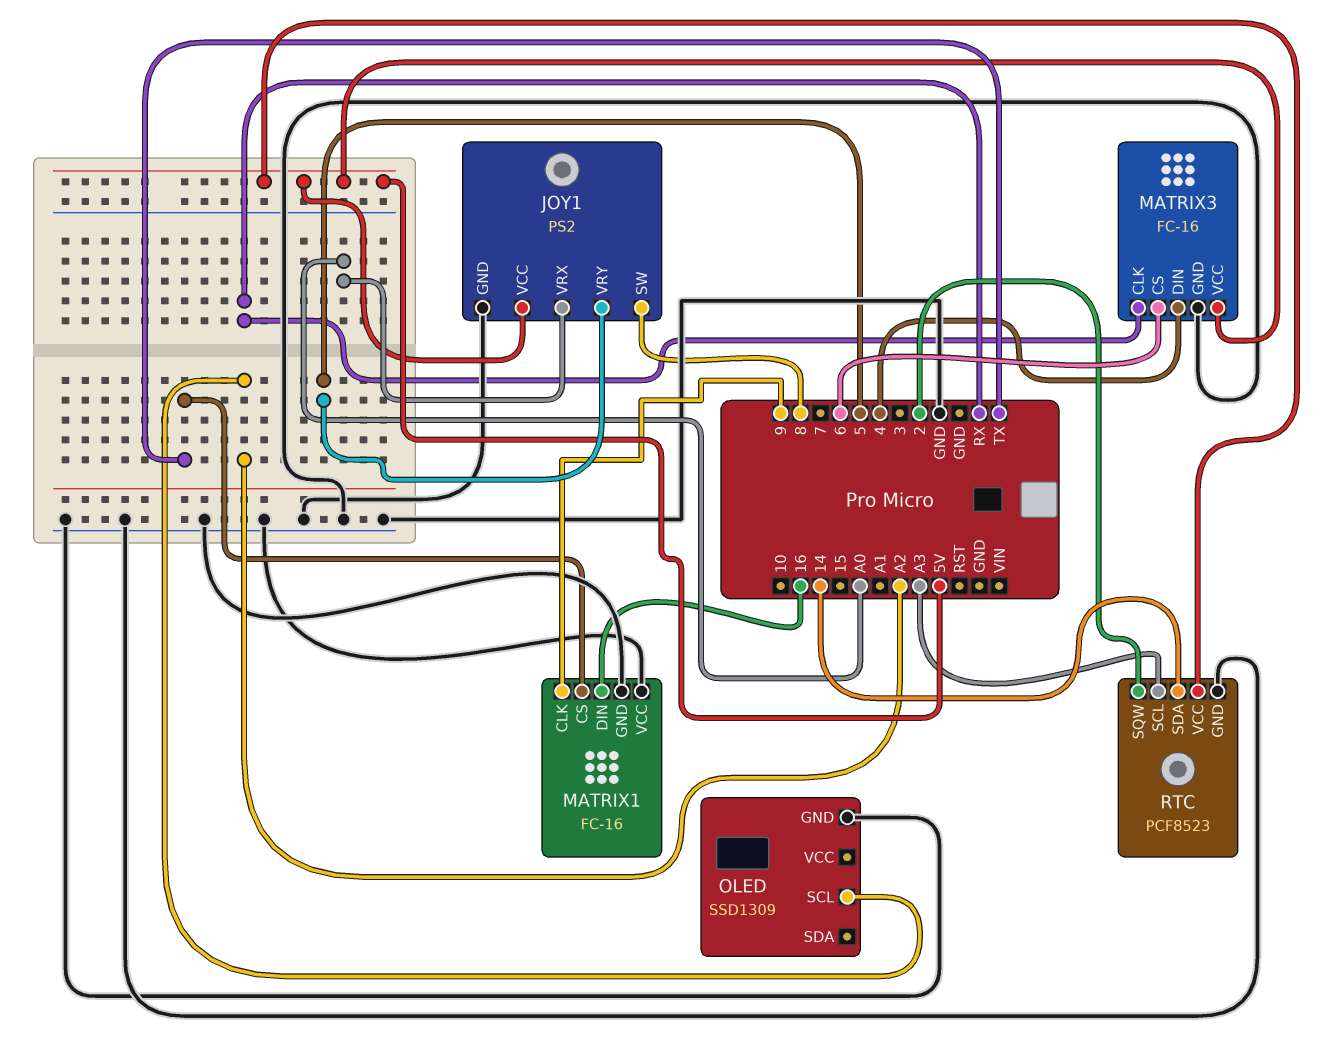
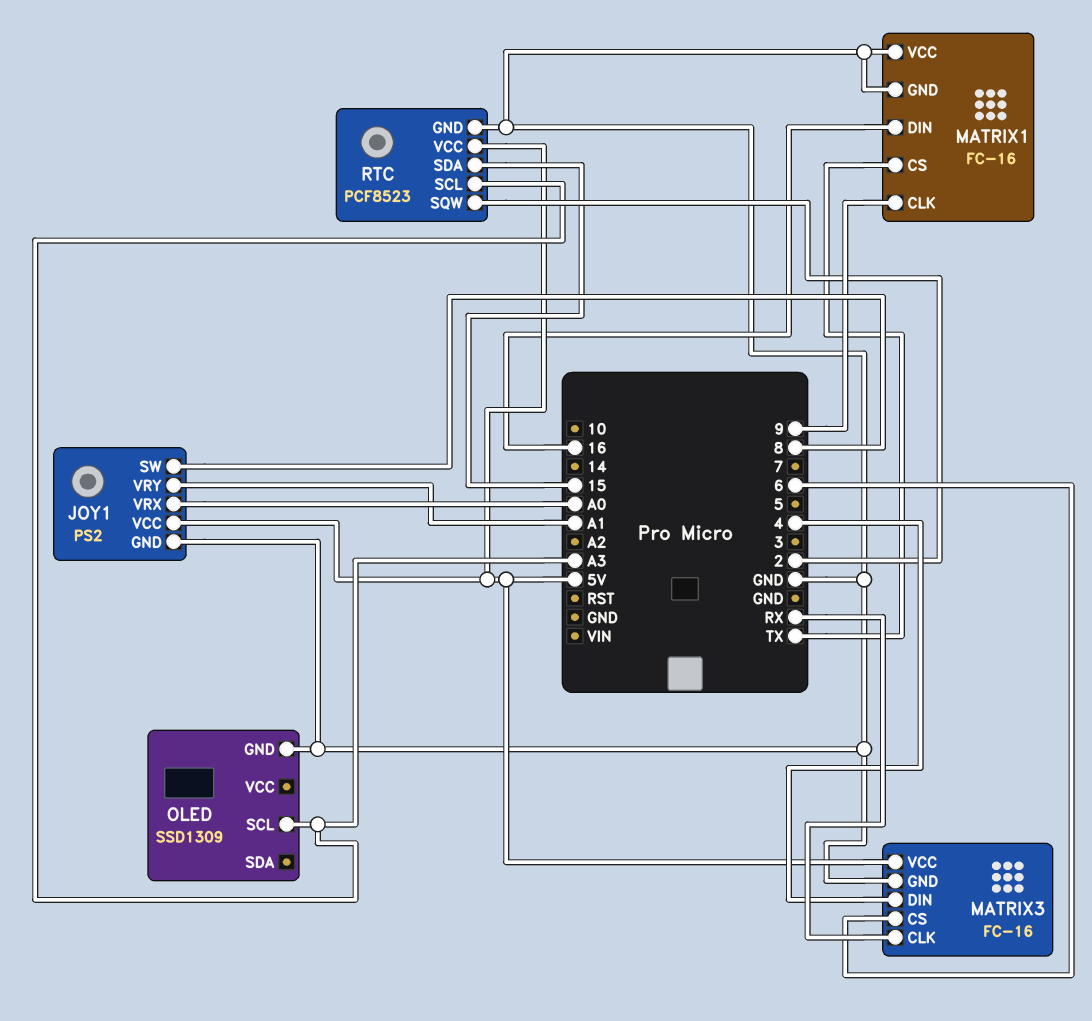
JOY1 pin VRY: 5 -> A1
OLED pin SCL: A2 -> A3
RTC pin SDA: 14 -> 15

